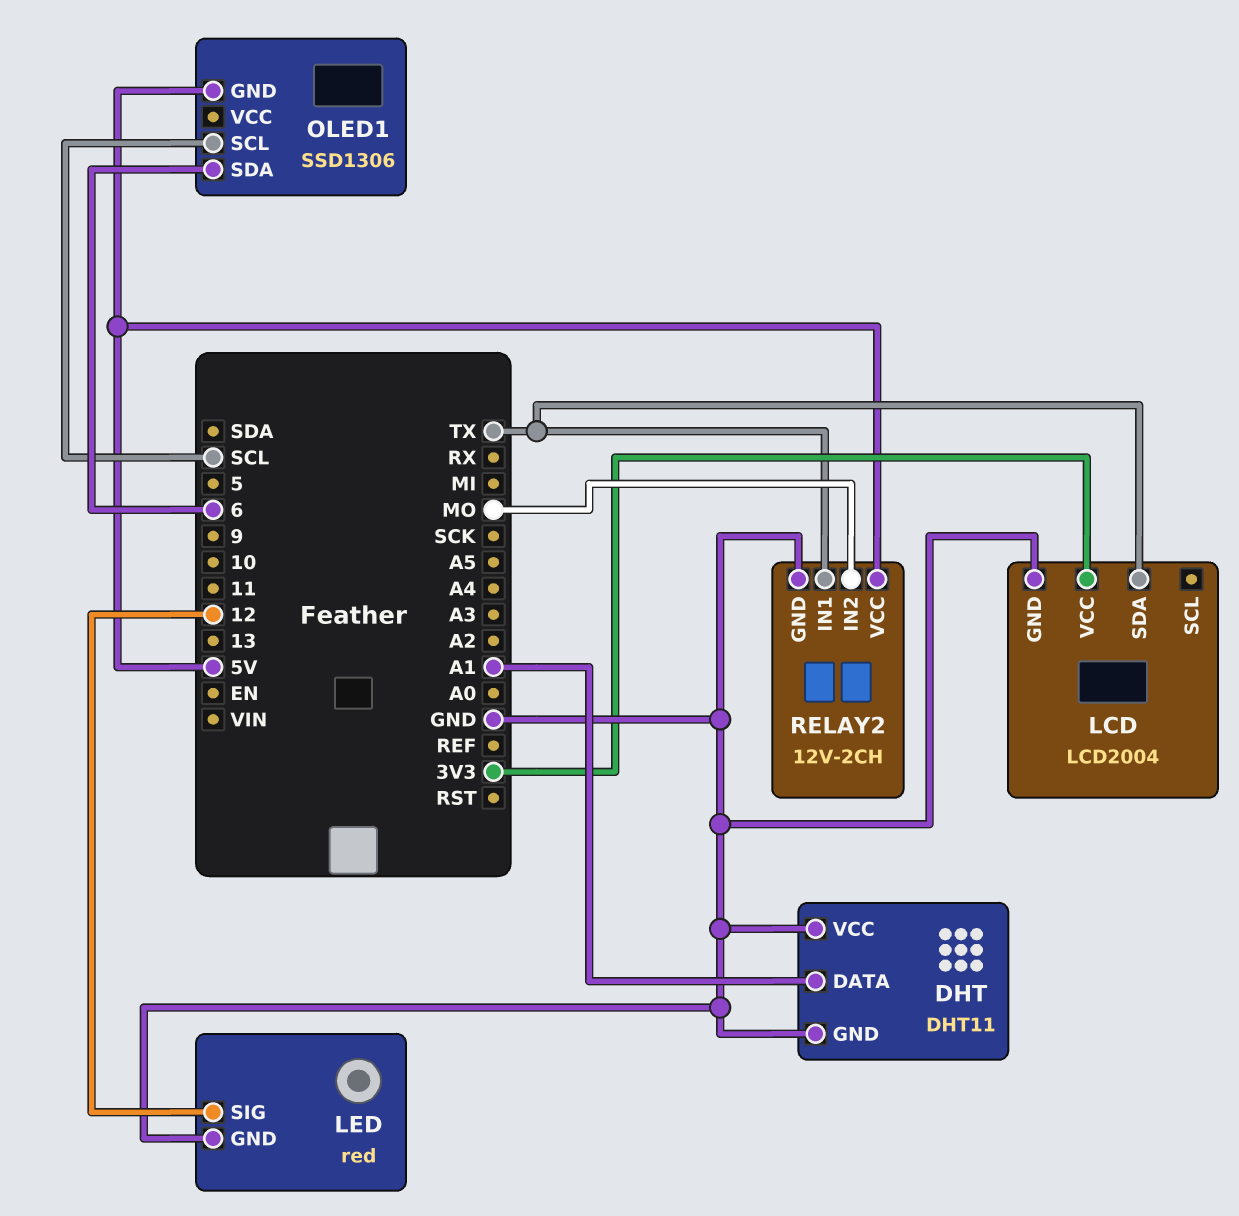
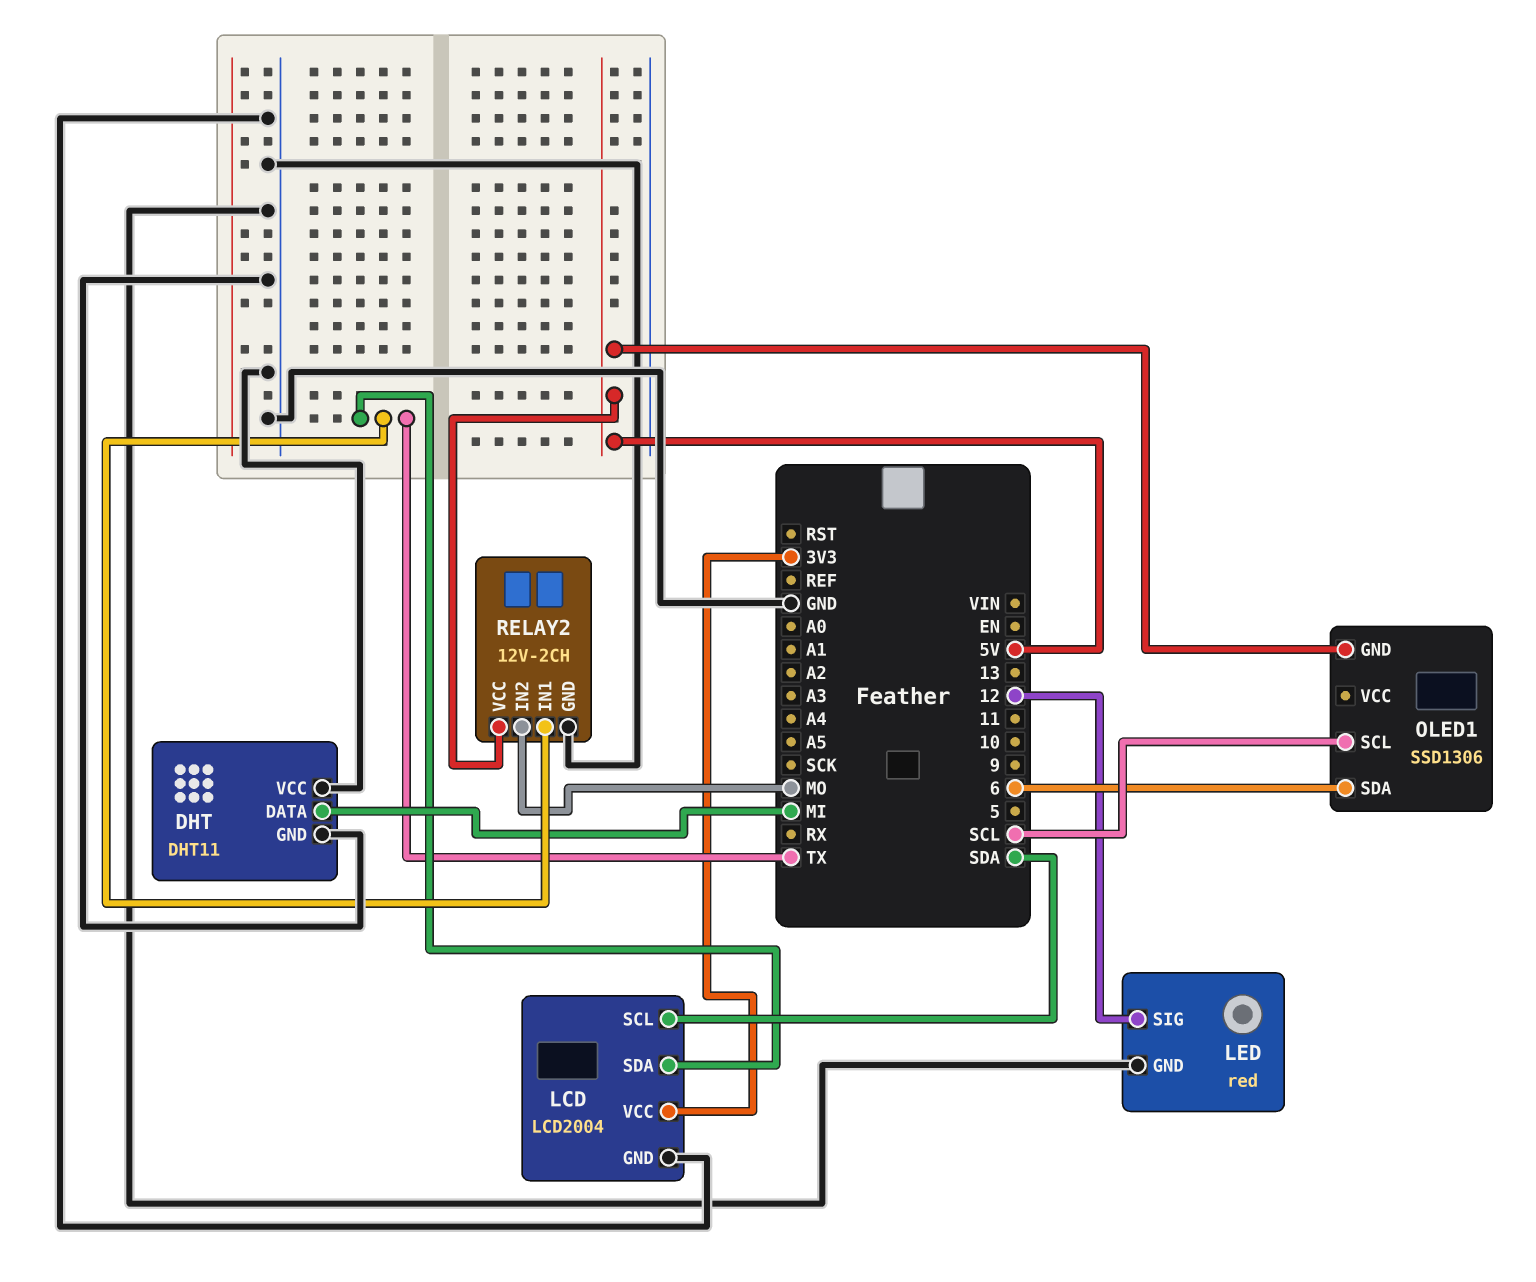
DHT pin DATA: A1 -> MI
LCD pin SCL: none -> SDA

